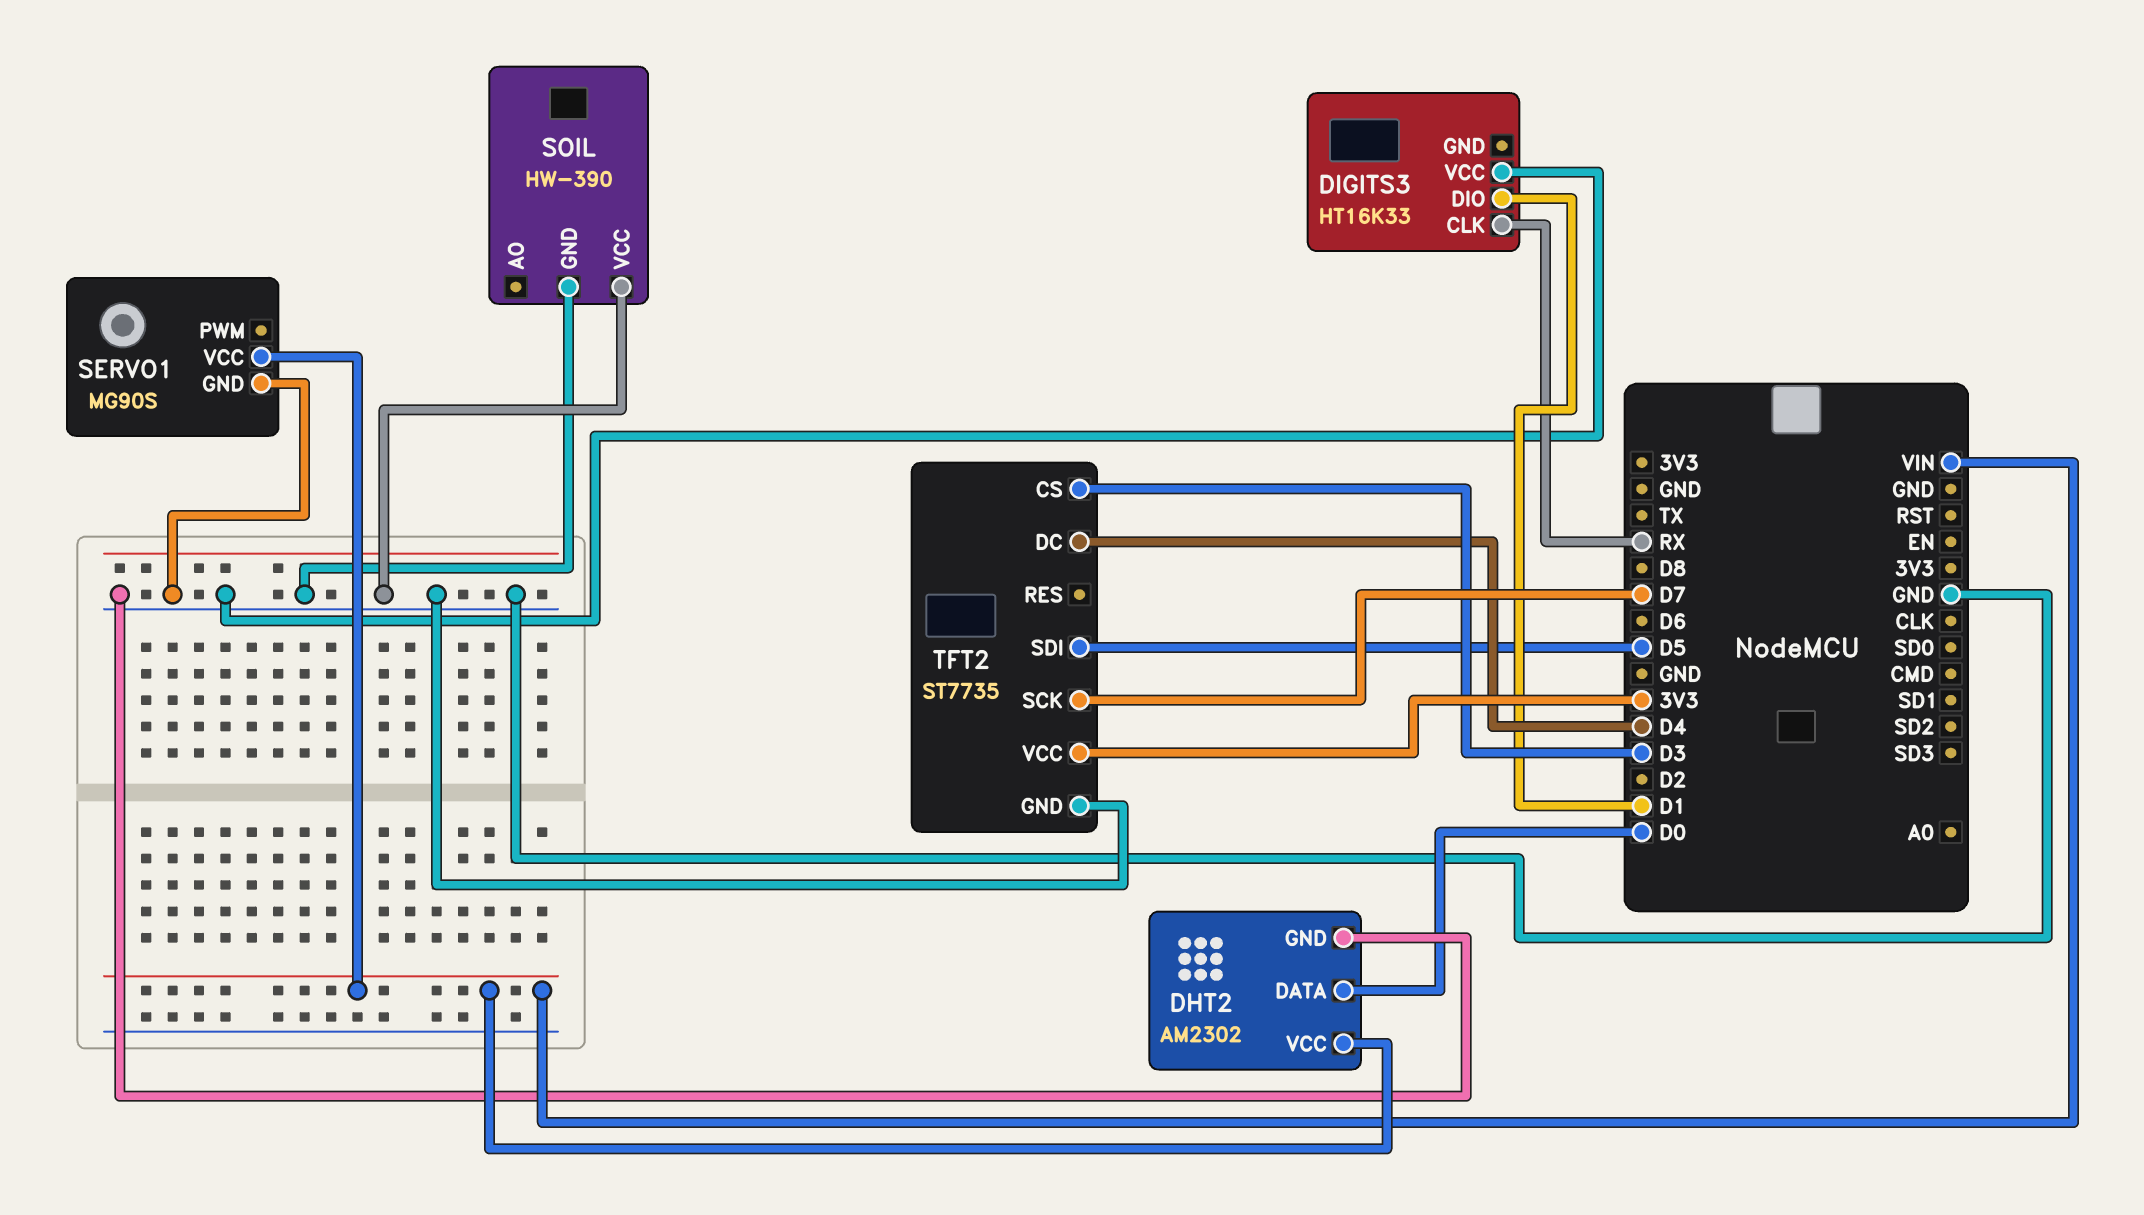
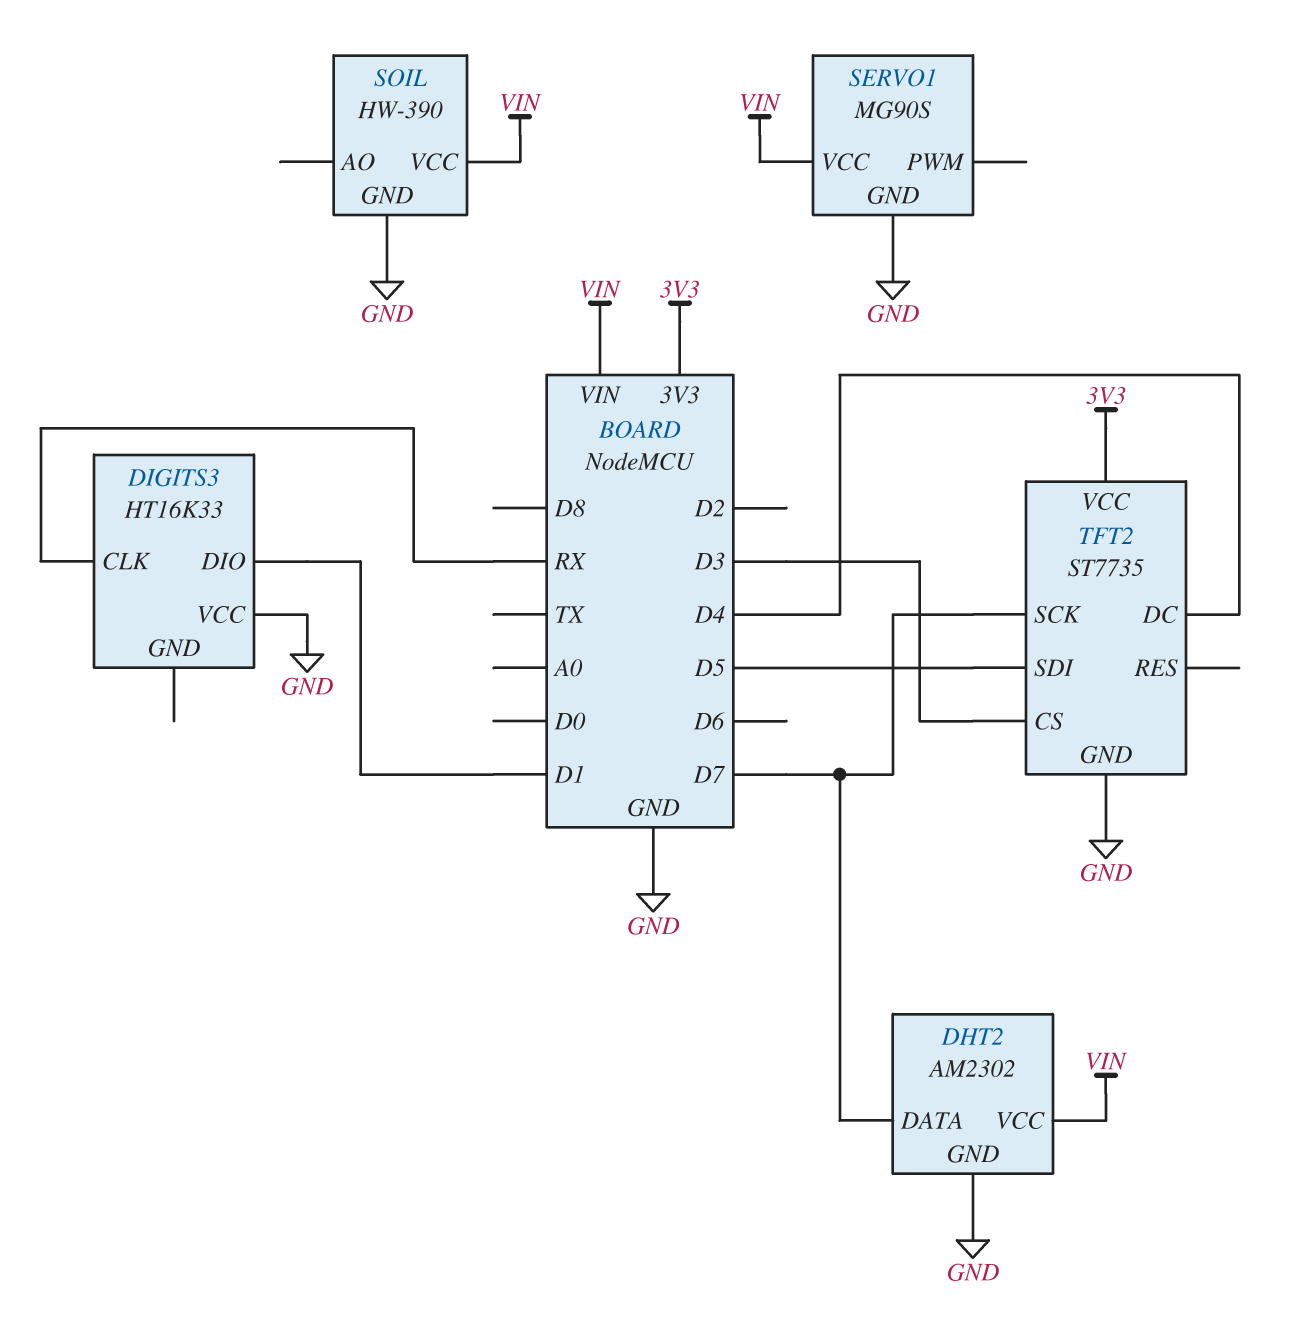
DHT2 pin DATA: D0 -> D7
SOIL pin VCC: GND -> VIN

